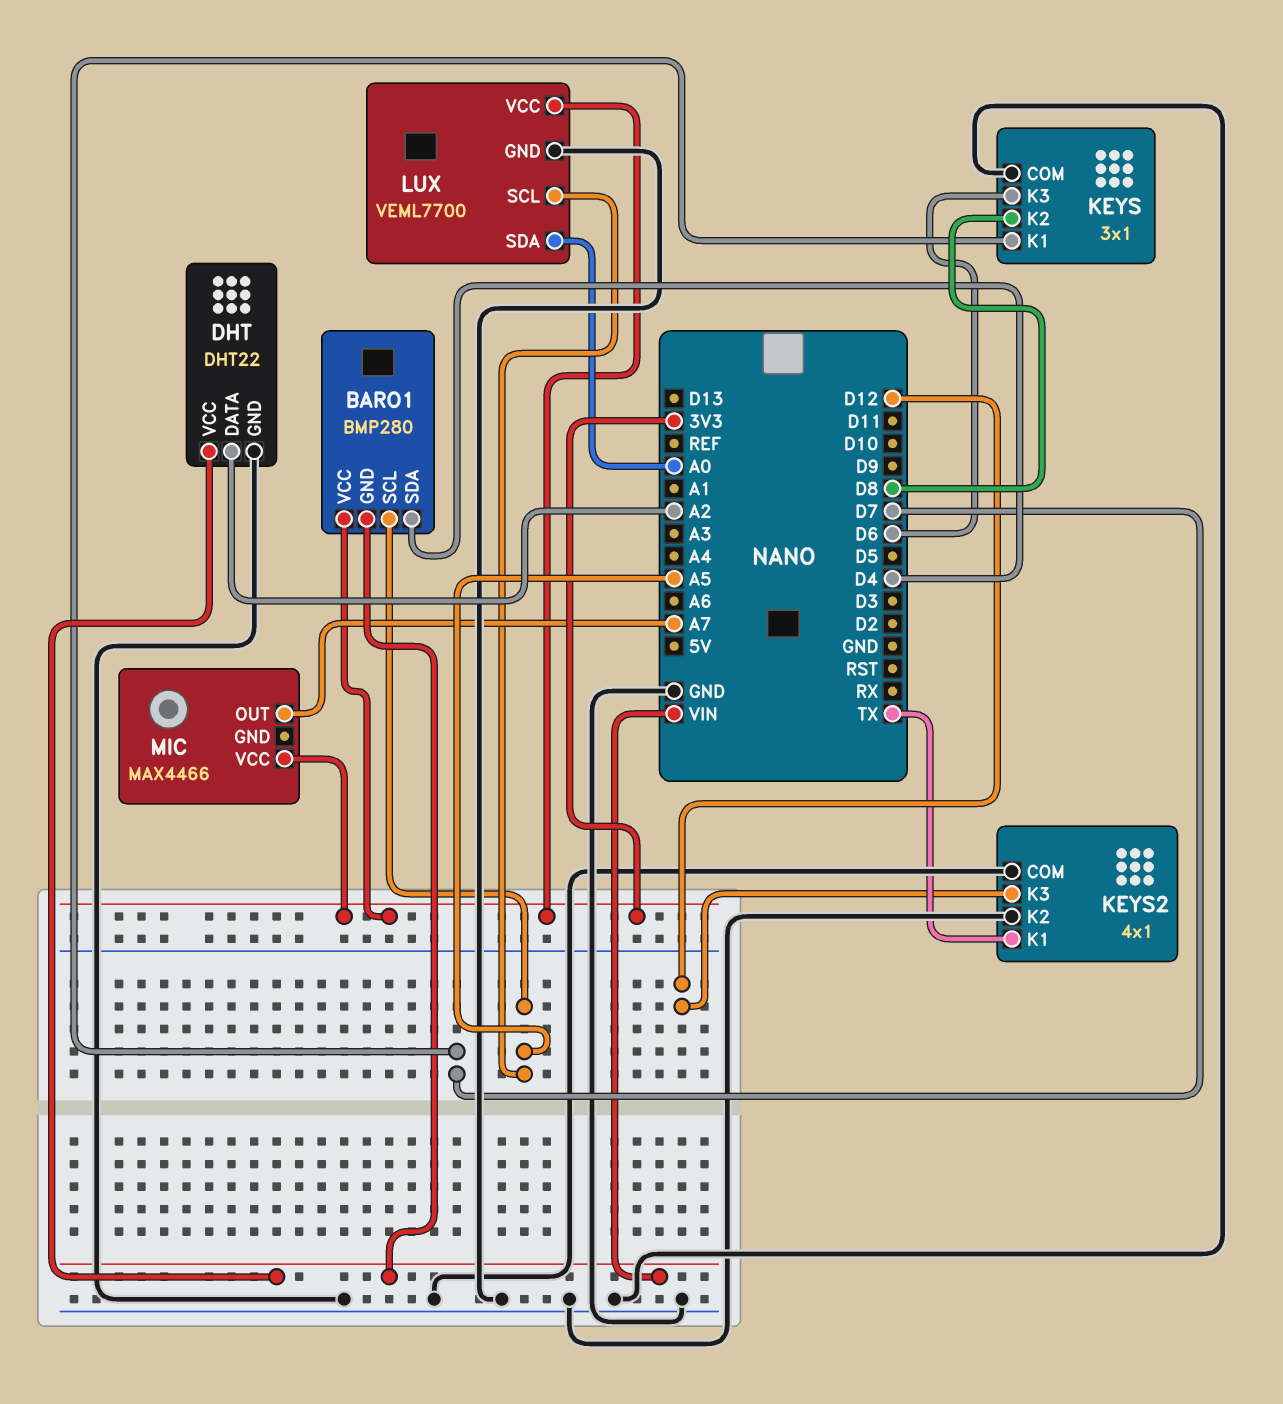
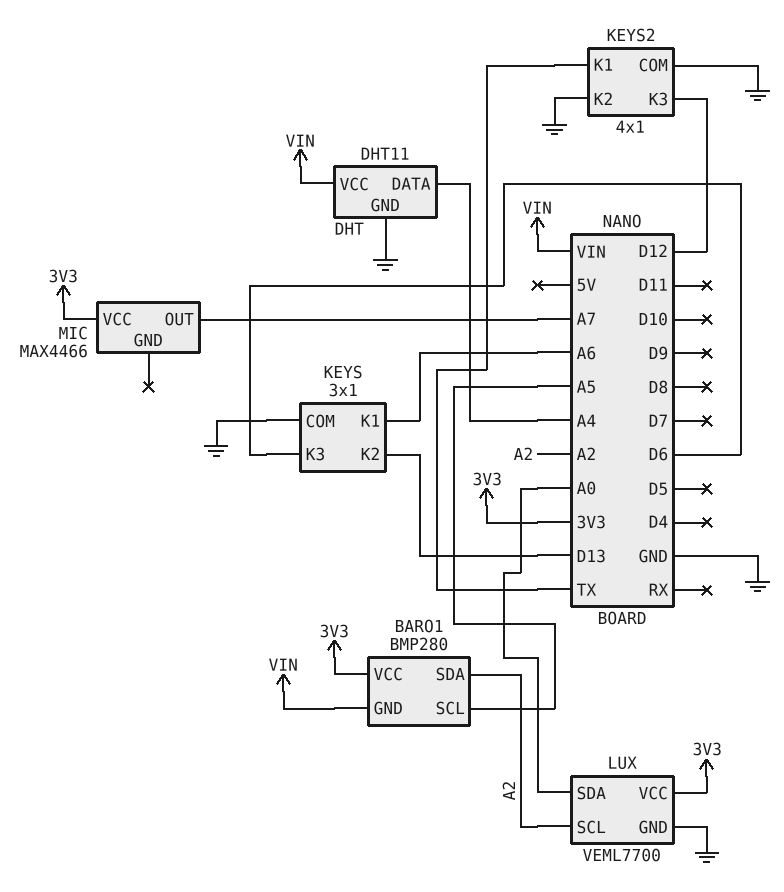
BARO1 pin SDA: D4 -> A2
DHT: DHT22 -> DHT11
DHT pin DATA: A2 -> A4
KEYS pin K1: D7 -> A6
KEYS pin K2: D8 -> D13
LUX pin SCL: A5 -> A2

